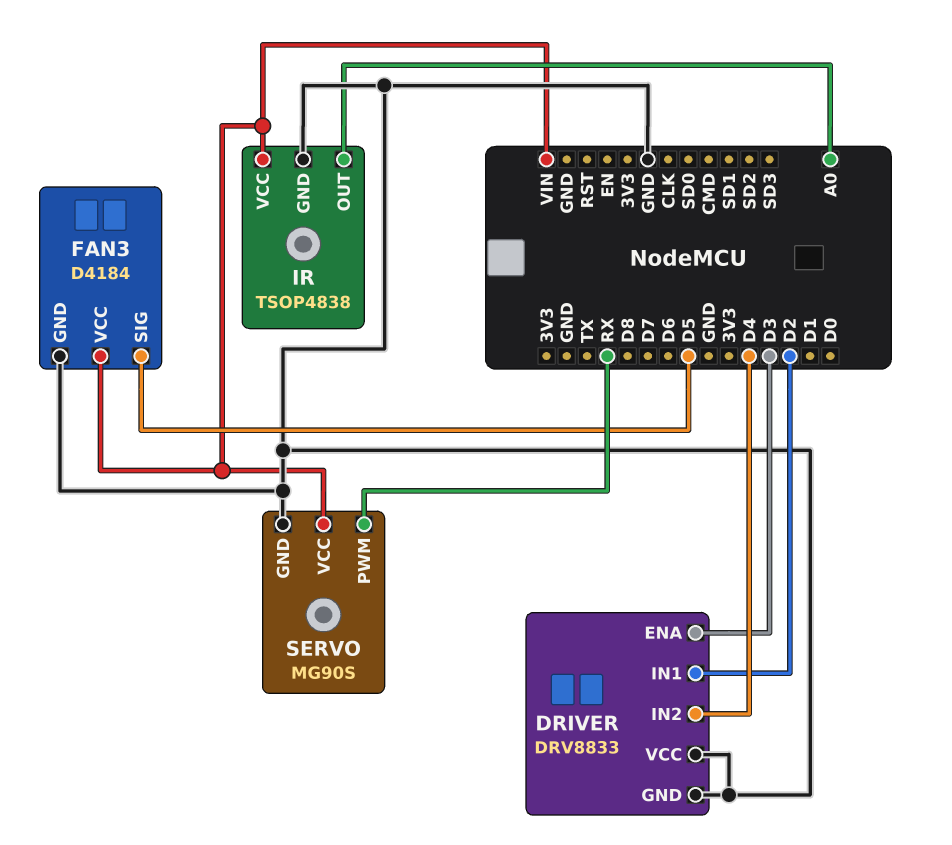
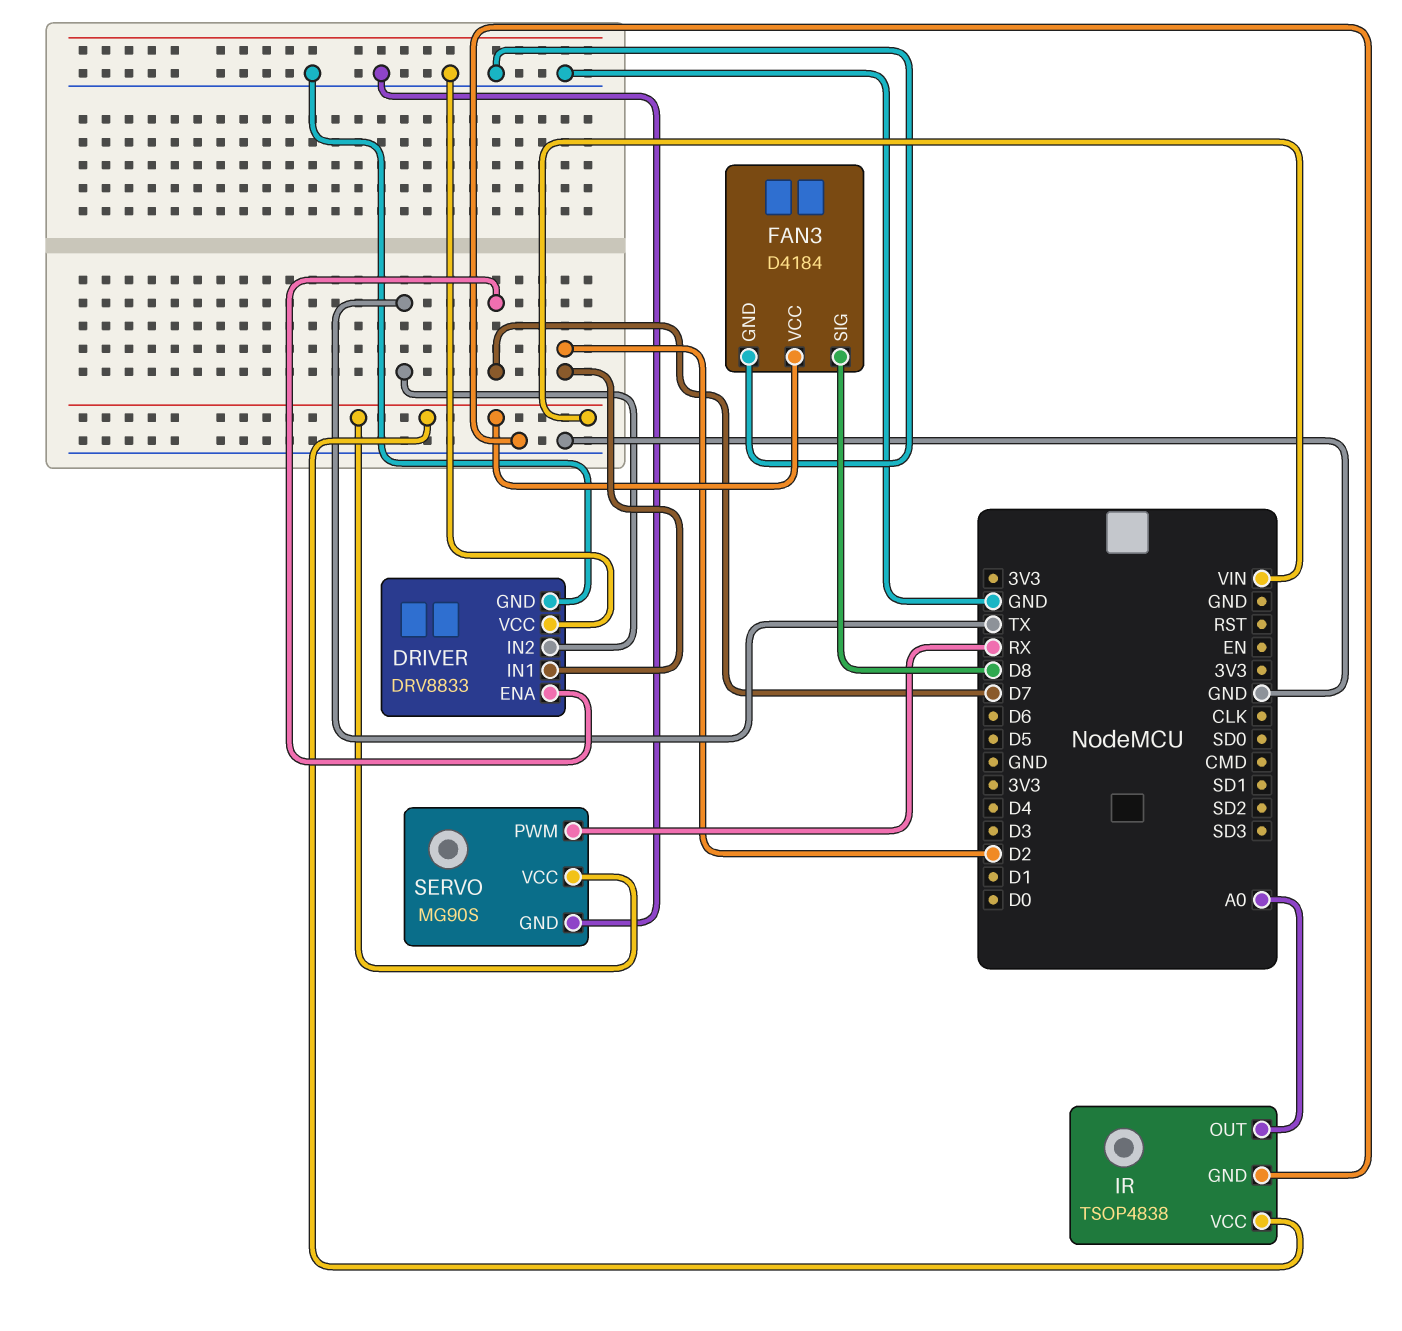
DRIVER pin ENA: D3 -> D7
DRIVER pin IN2: D4 -> TX
FAN3 pin SIG: D5 -> D8

